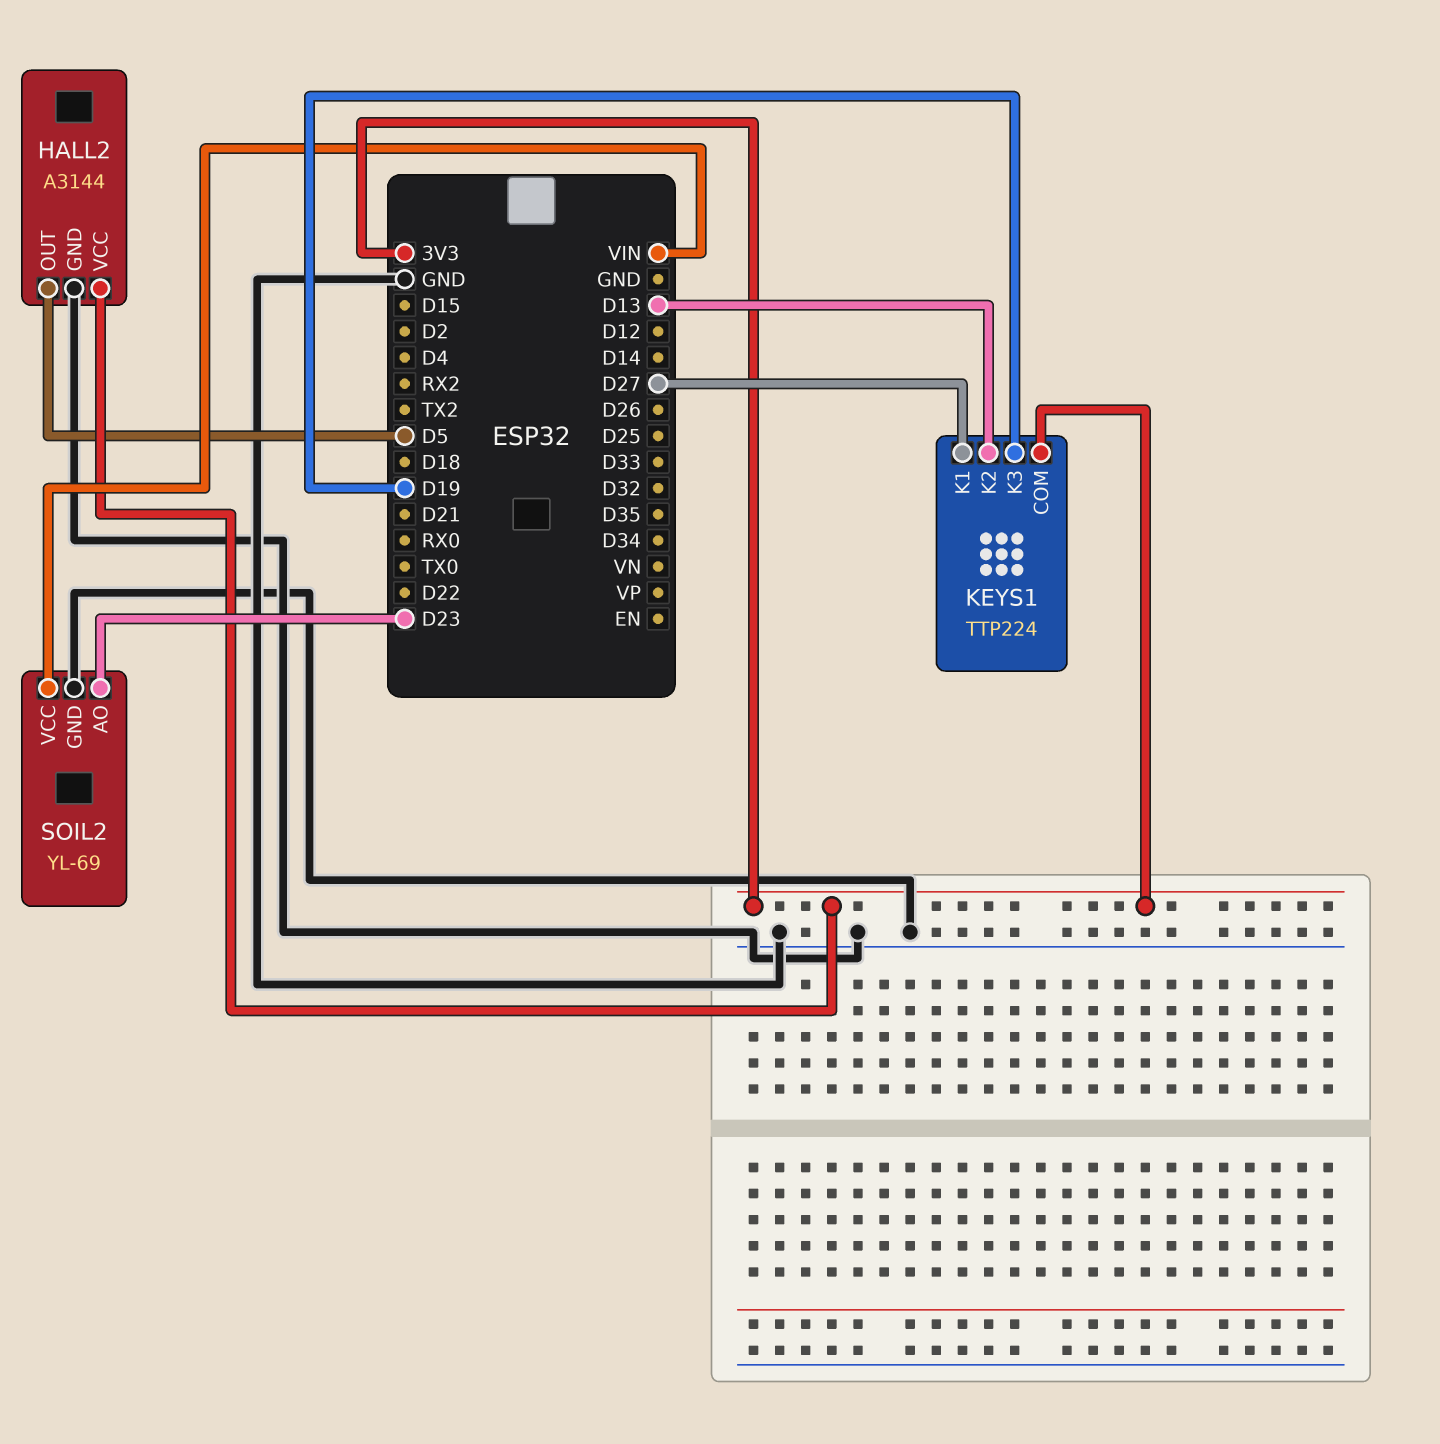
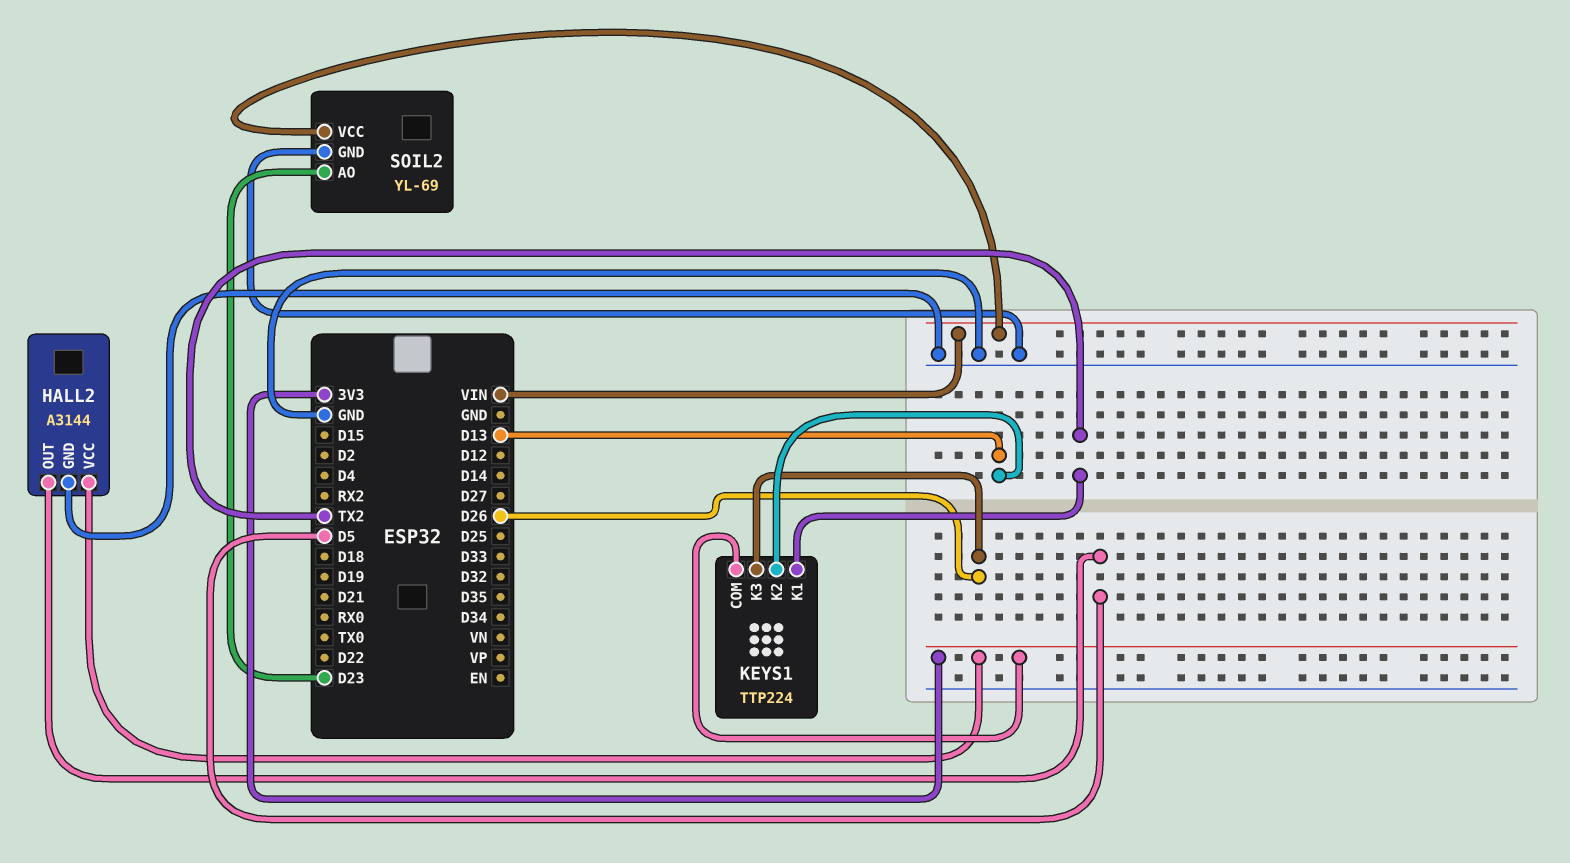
KEYS1 pin K1: D27 -> TX2
KEYS1 pin K3: D19 -> D26

